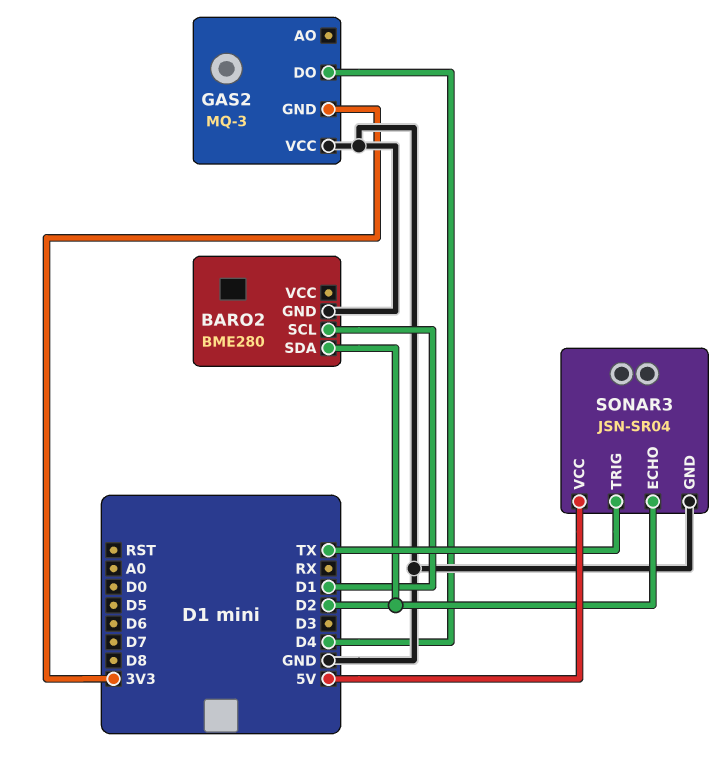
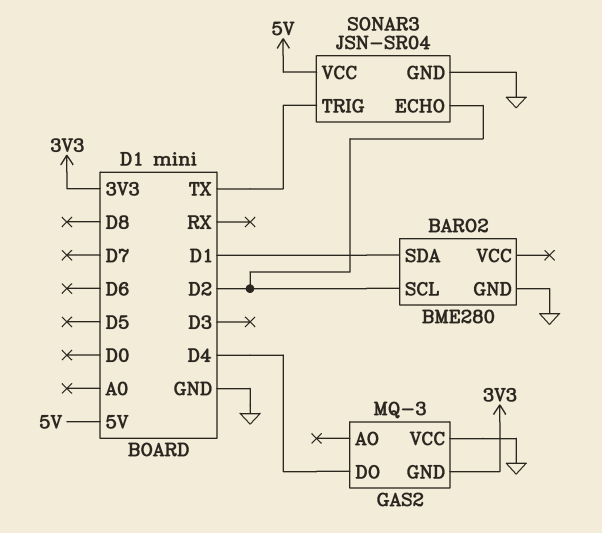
BARO2 pin SCL: D1 -> D2
BARO2 pin SDA: D2 -> D1

